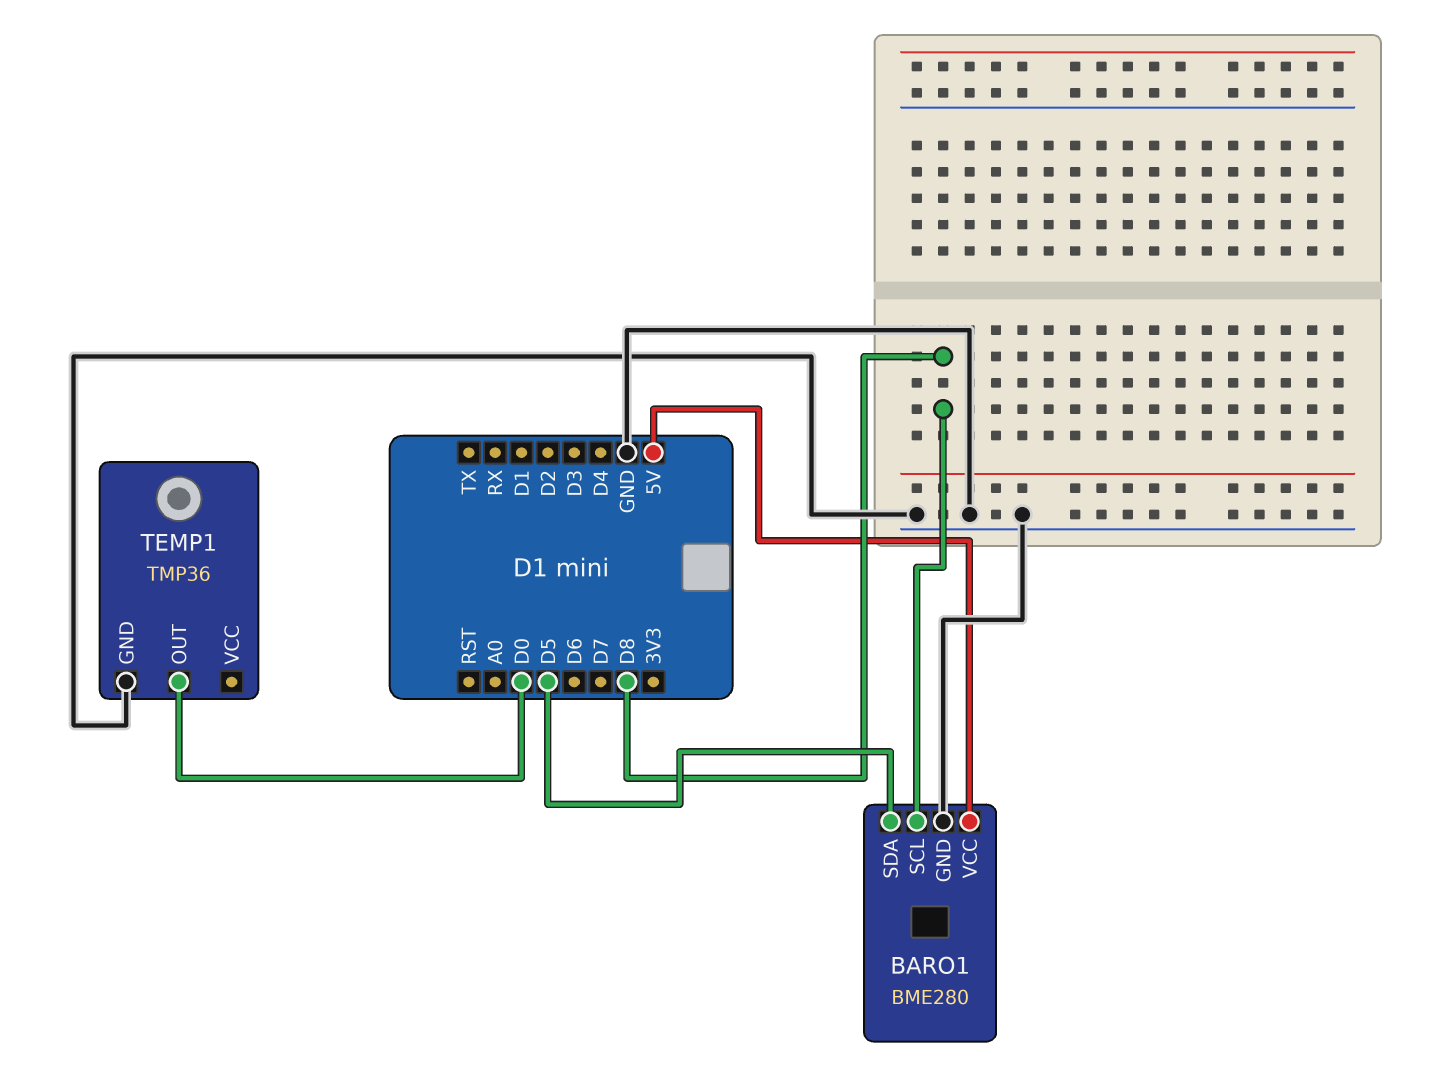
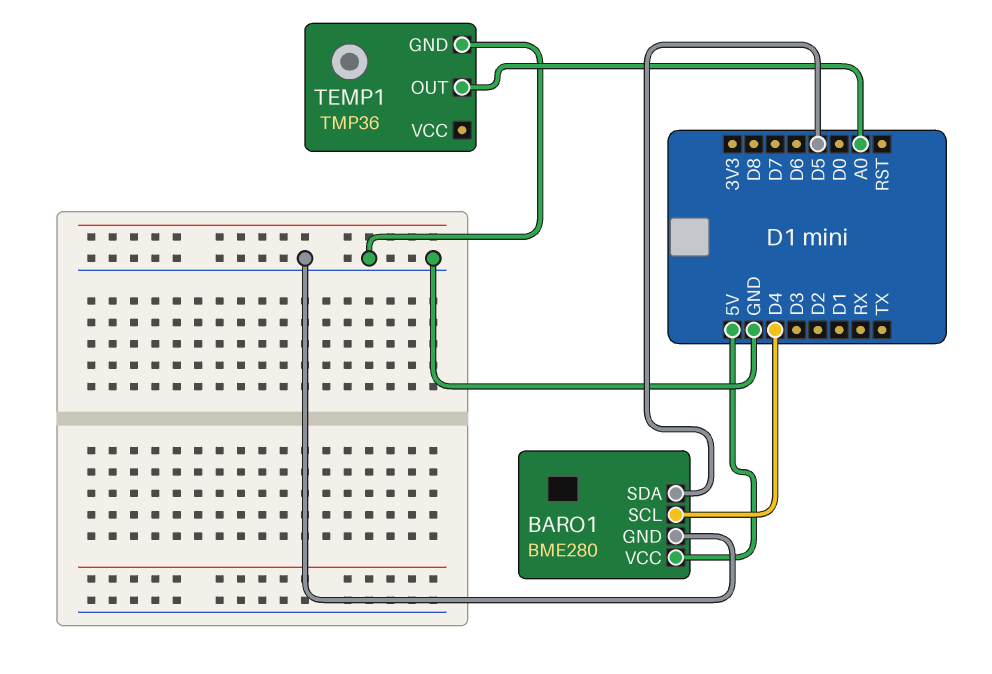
BARO1 pin SCL: D8 -> D4
TEMP1 pin OUT: D0 -> A0

